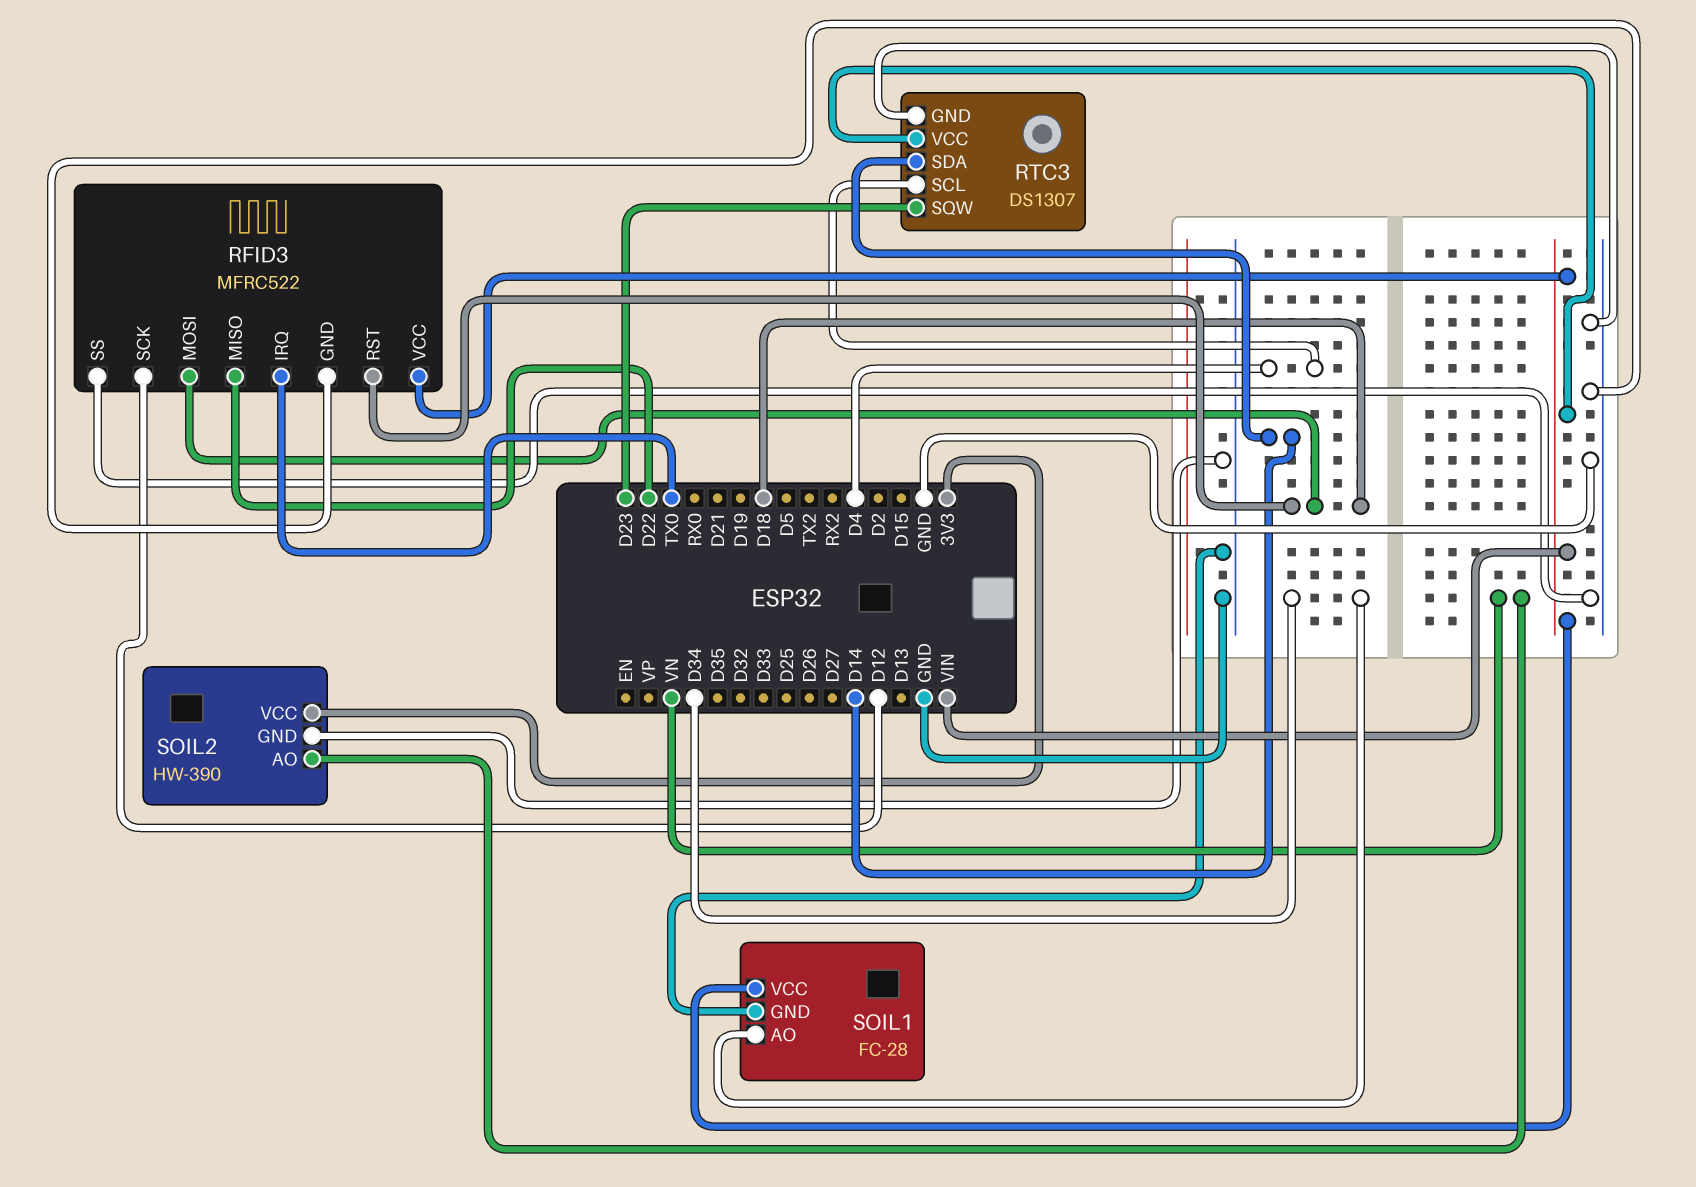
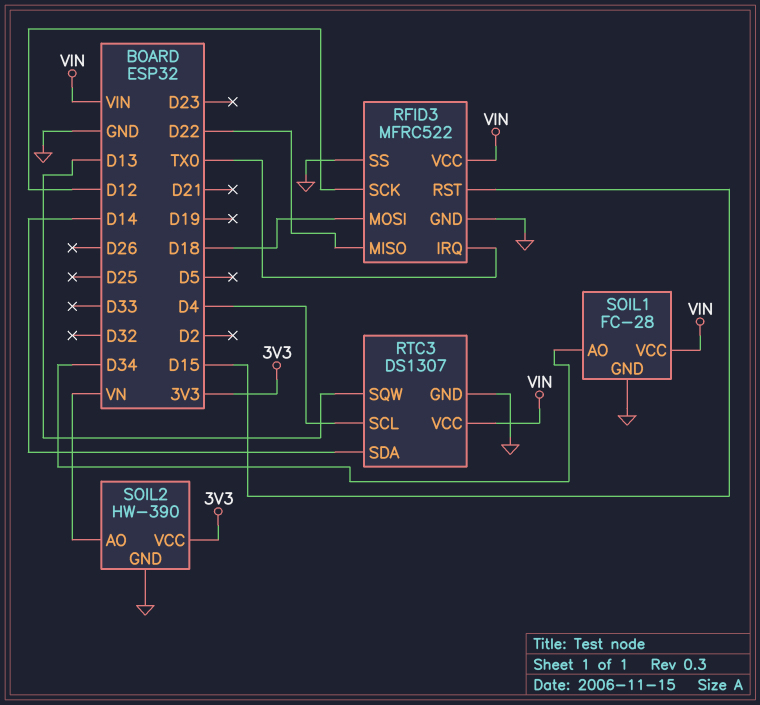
RFID3 pin RST: D18 -> D15
RTC3 pin SQW: D23 -> D13

